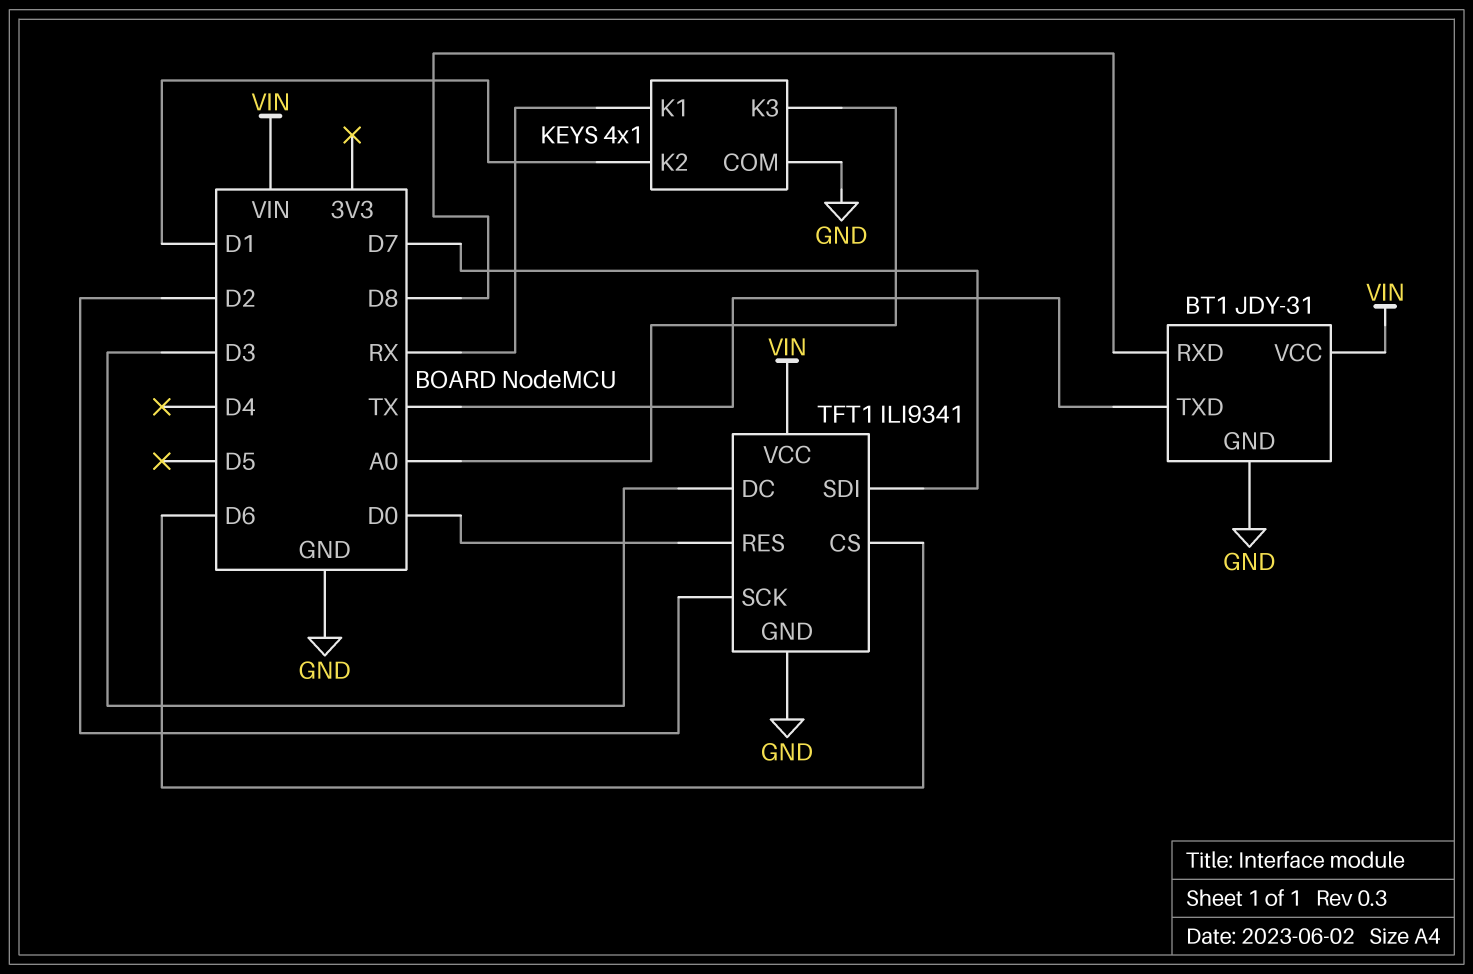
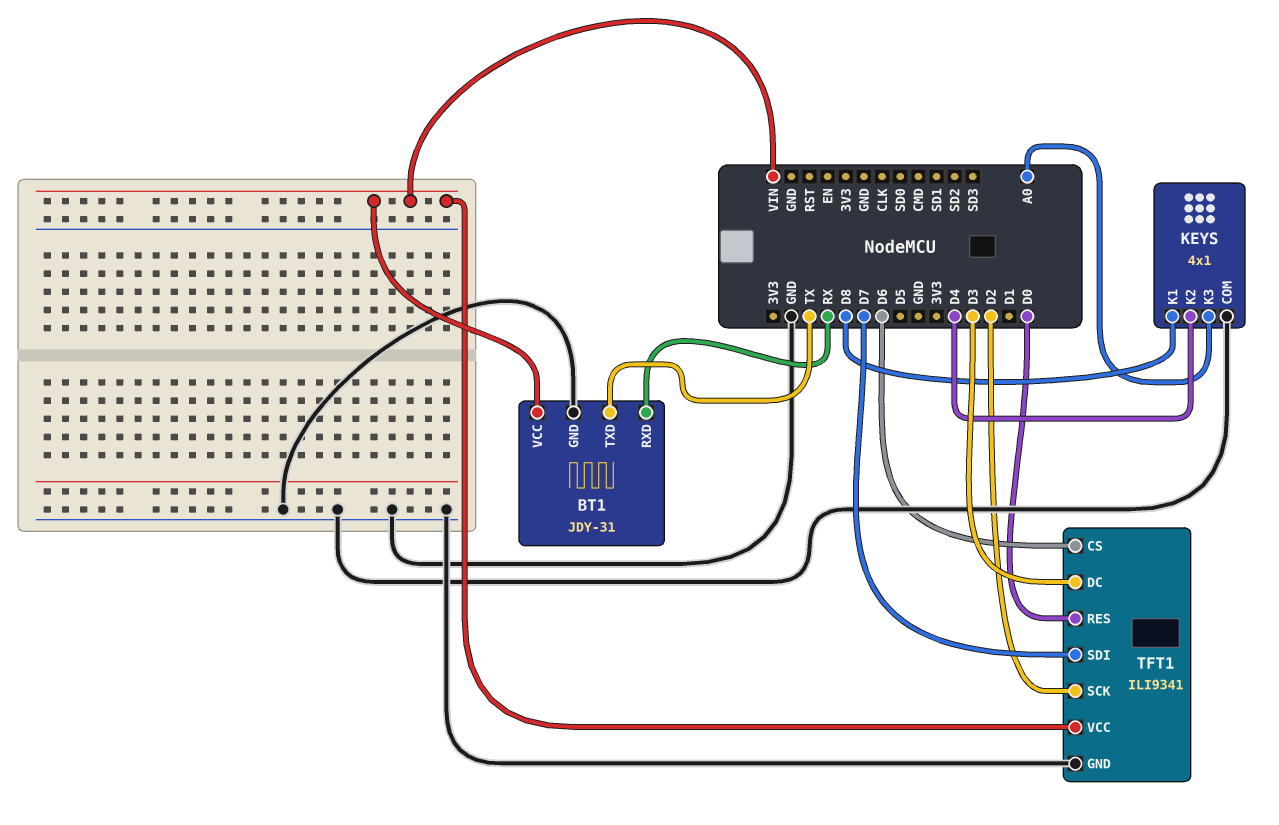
BT1 pin RXD: D8 -> RX
KEYS pin K1: RX -> D8
KEYS pin K2: D1 -> D4

